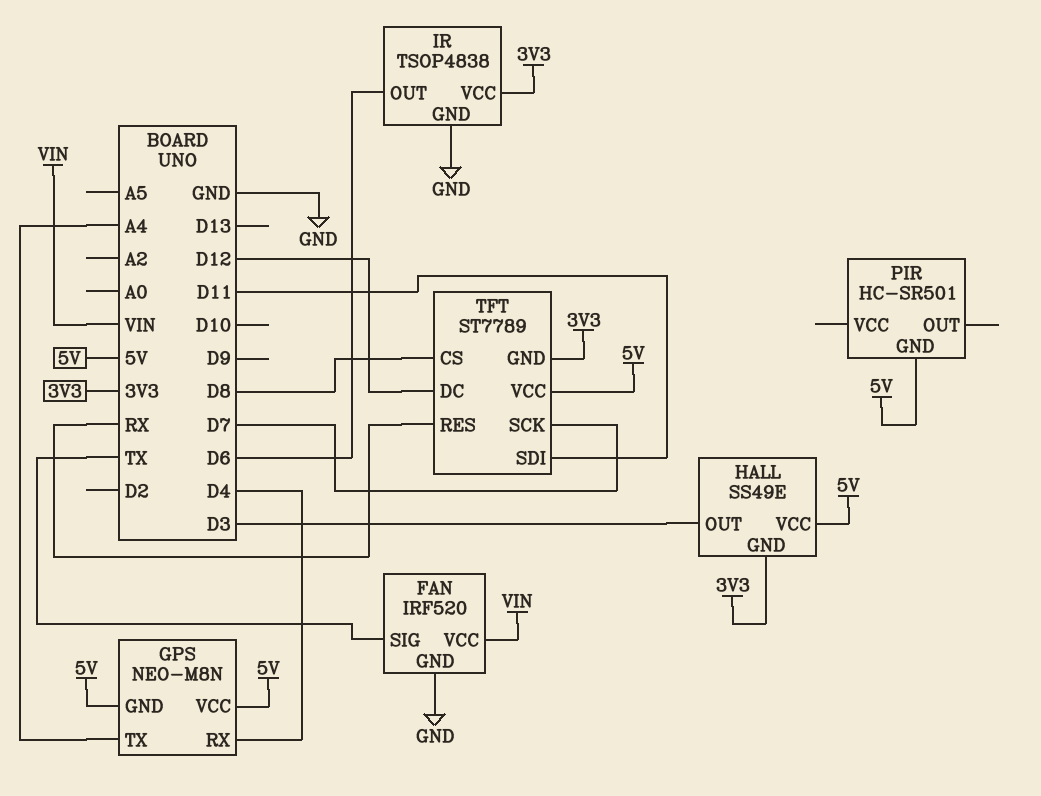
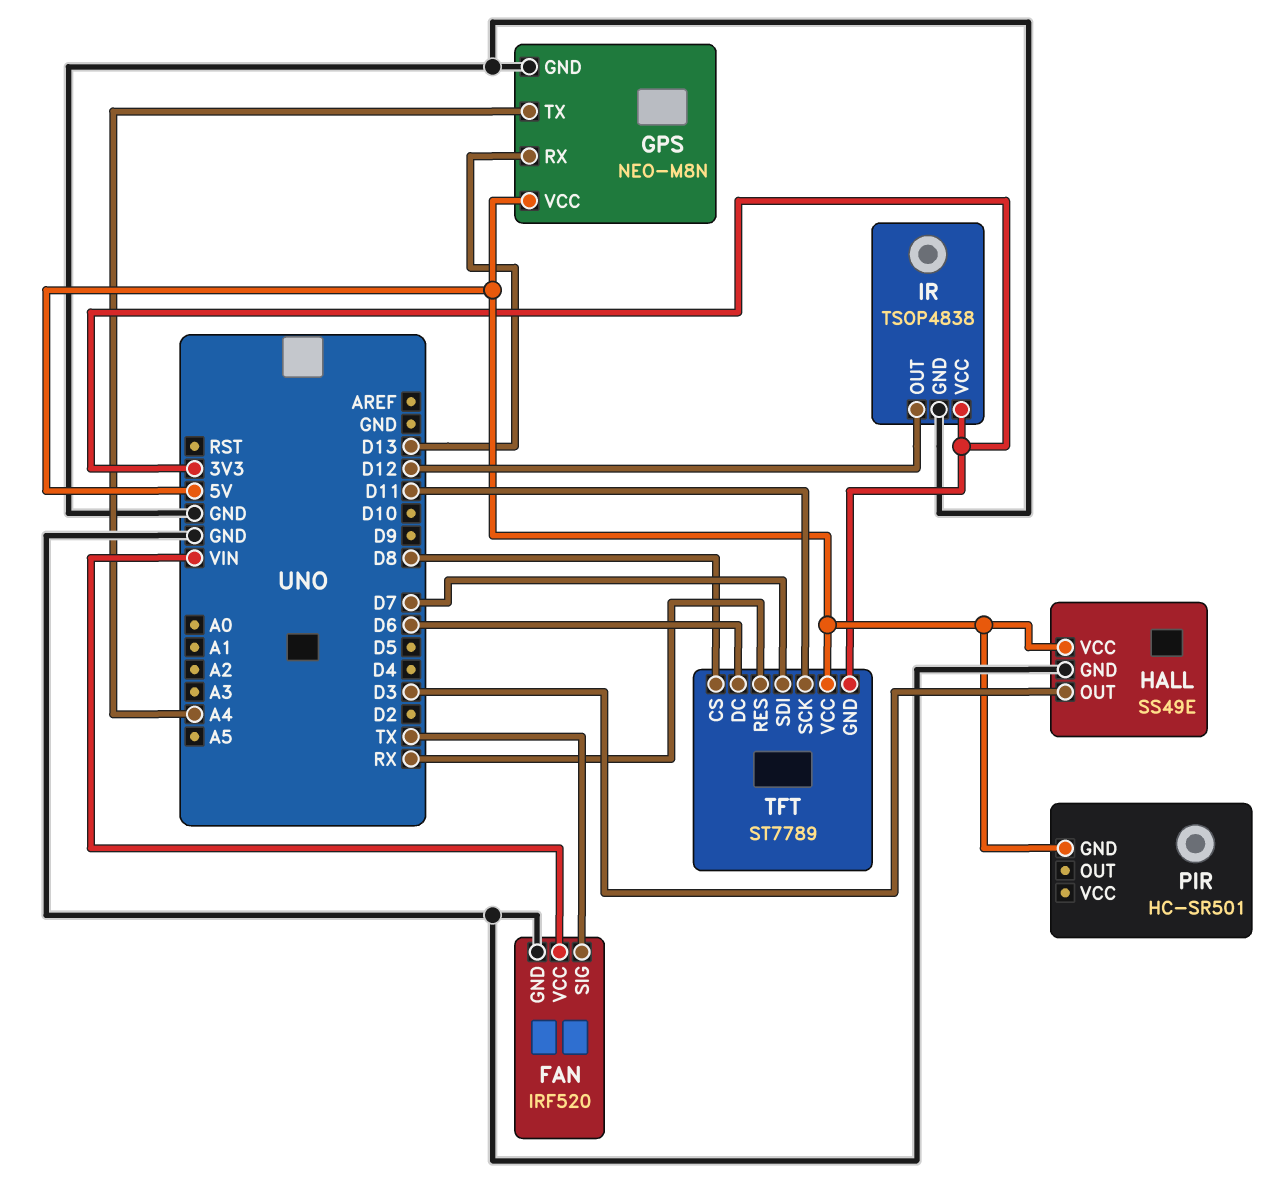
GPS pin GND: 5V -> GND
GPS pin RX: D4 -> D13
HALL pin GND: 3V3 -> GND
IR pin OUT: D6 -> D12
TFT pin DC: D12 -> D6
TFT pin SCK: D7 -> D11
TFT pin SDI: D11 -> D7

